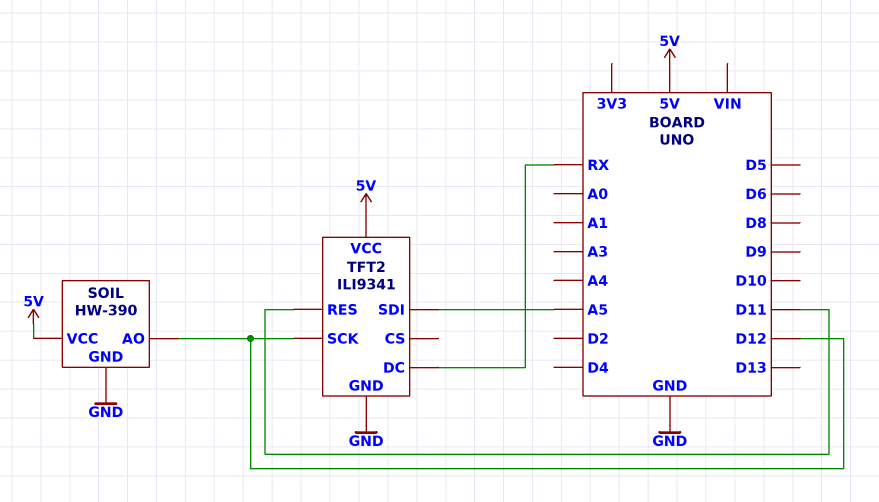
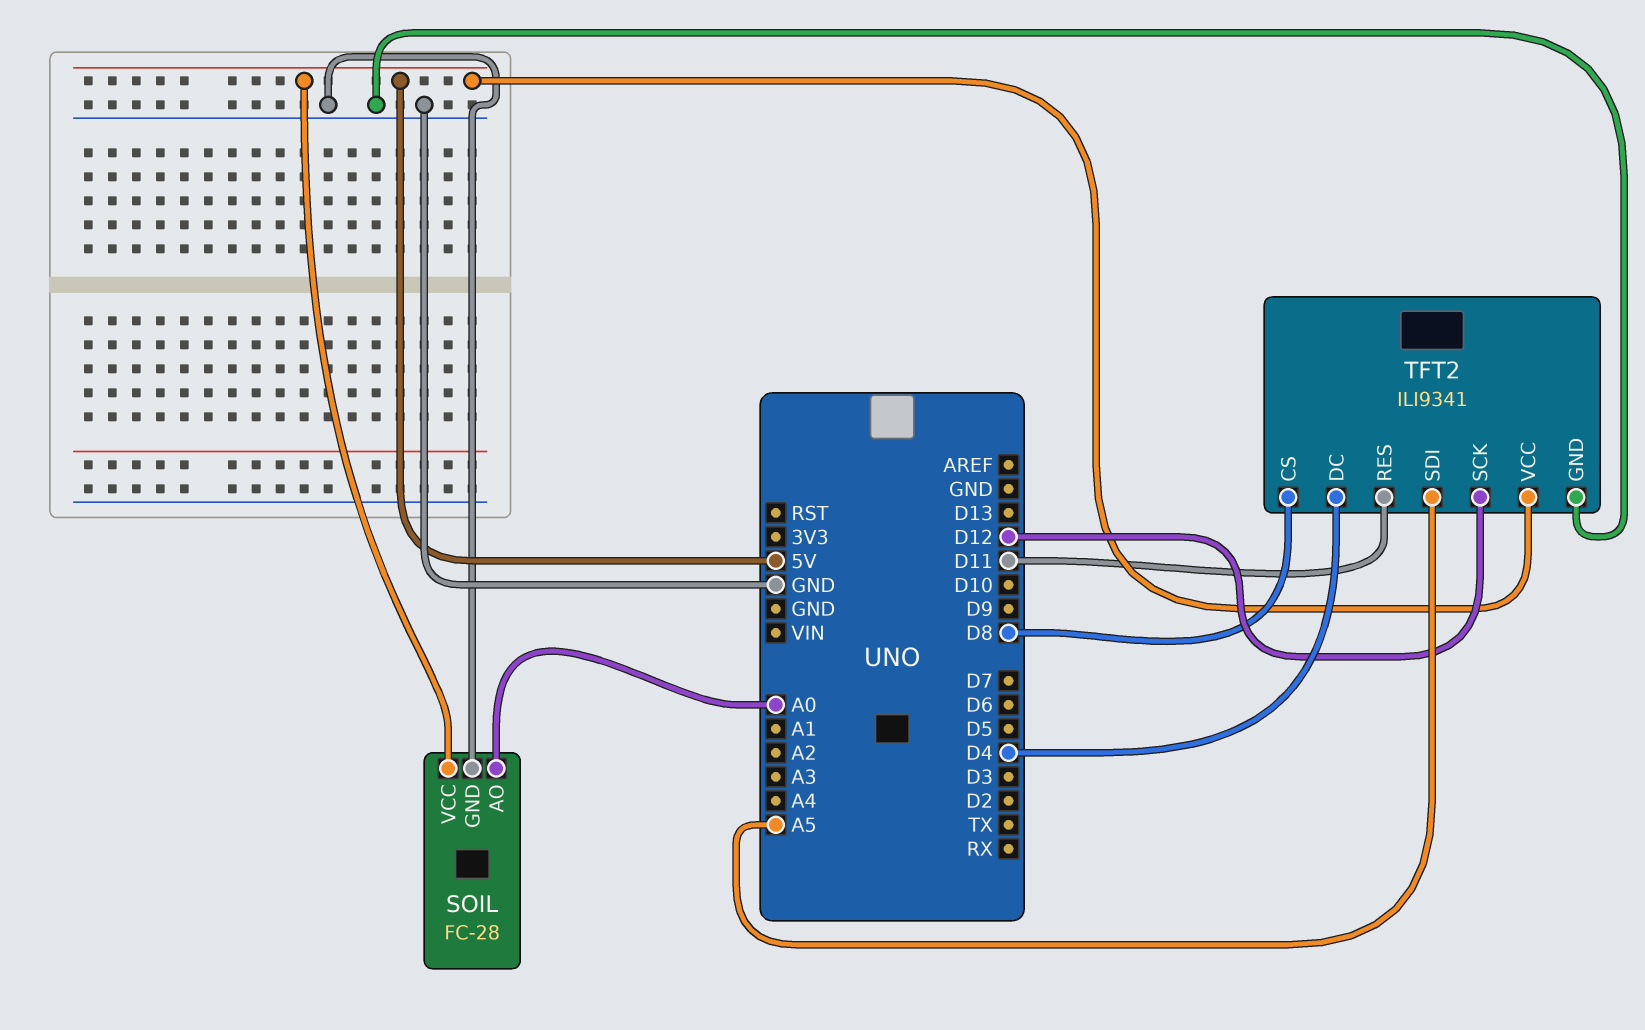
SOIL: HW-390 -> FC-28
SOIL pin AO: D12 -> A0
TFT2 pin CS: none -> D8
TFT2 pin DC: RX -> D4

